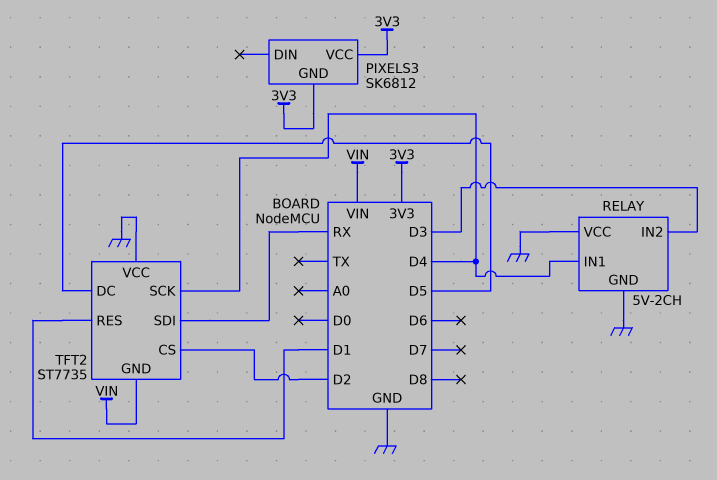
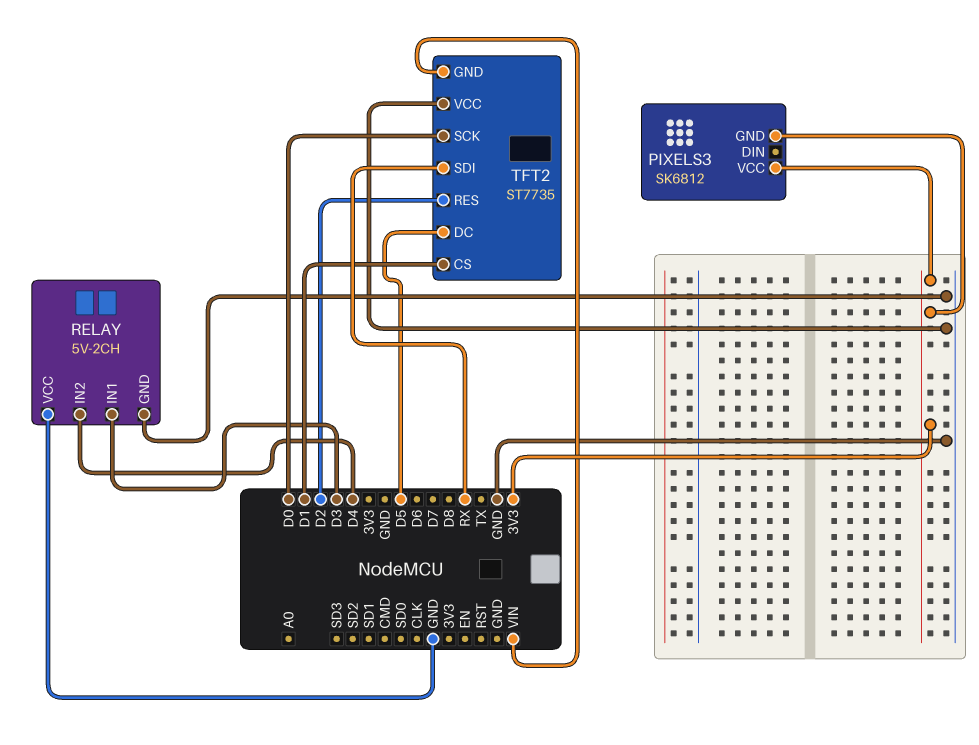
RELAY pin IN1: D4 -> D3
RELAY pin IN2: D3 -> D4
TFT2 pin CS: D2 -> D1
TFT2 pin RES: D1 -> D2
TFT2 pin SCK: D4 -> D0

